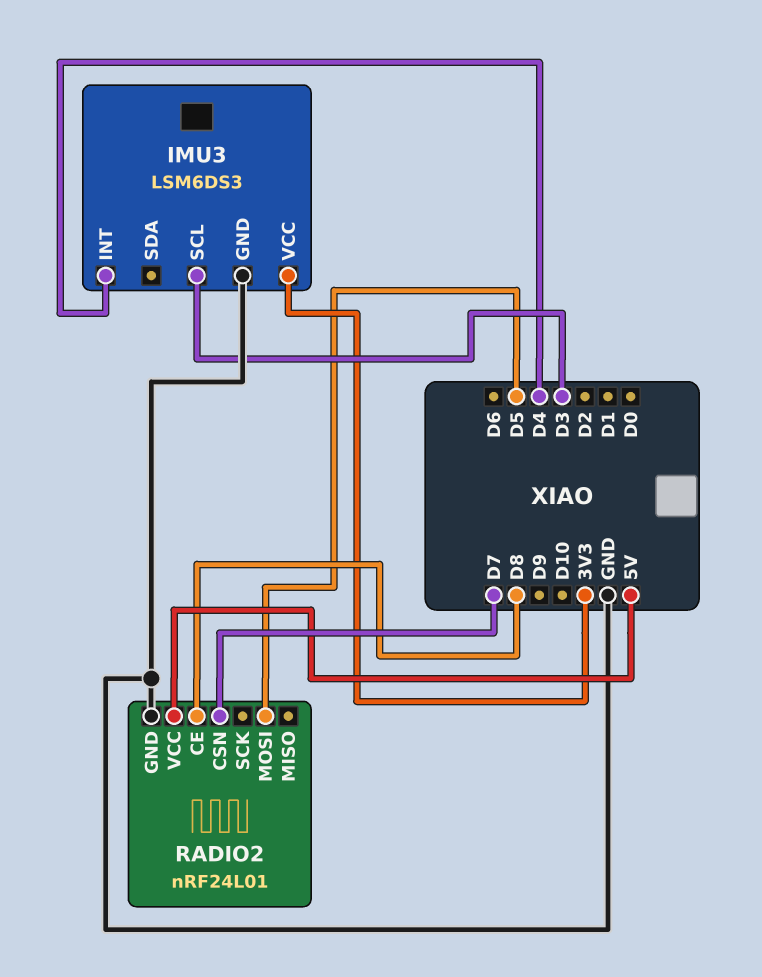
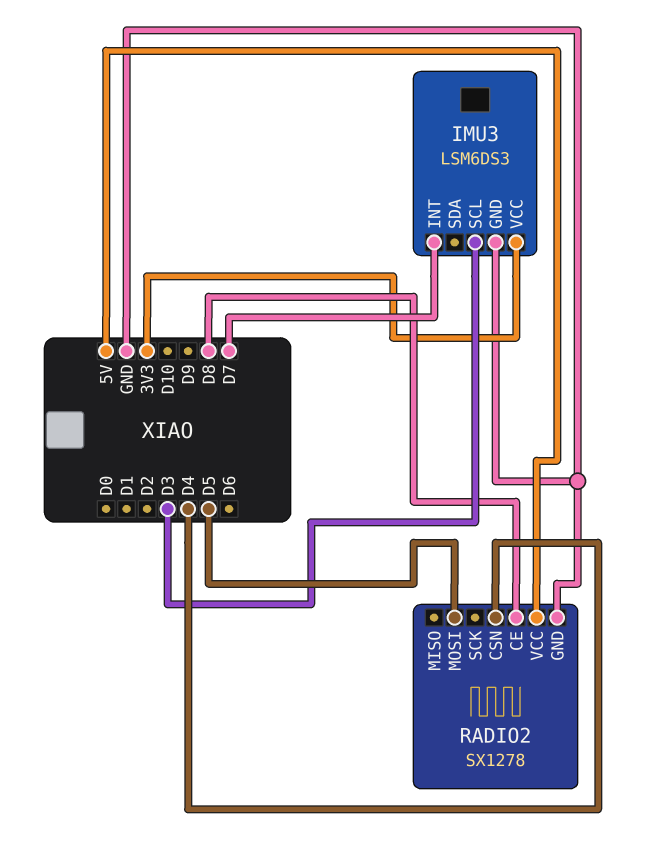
IMU3 pin INT: D4 -> D7
RADIO2: nRF24L01 -> SX1278
RADIO2 pin CSN: D7 -> D4

